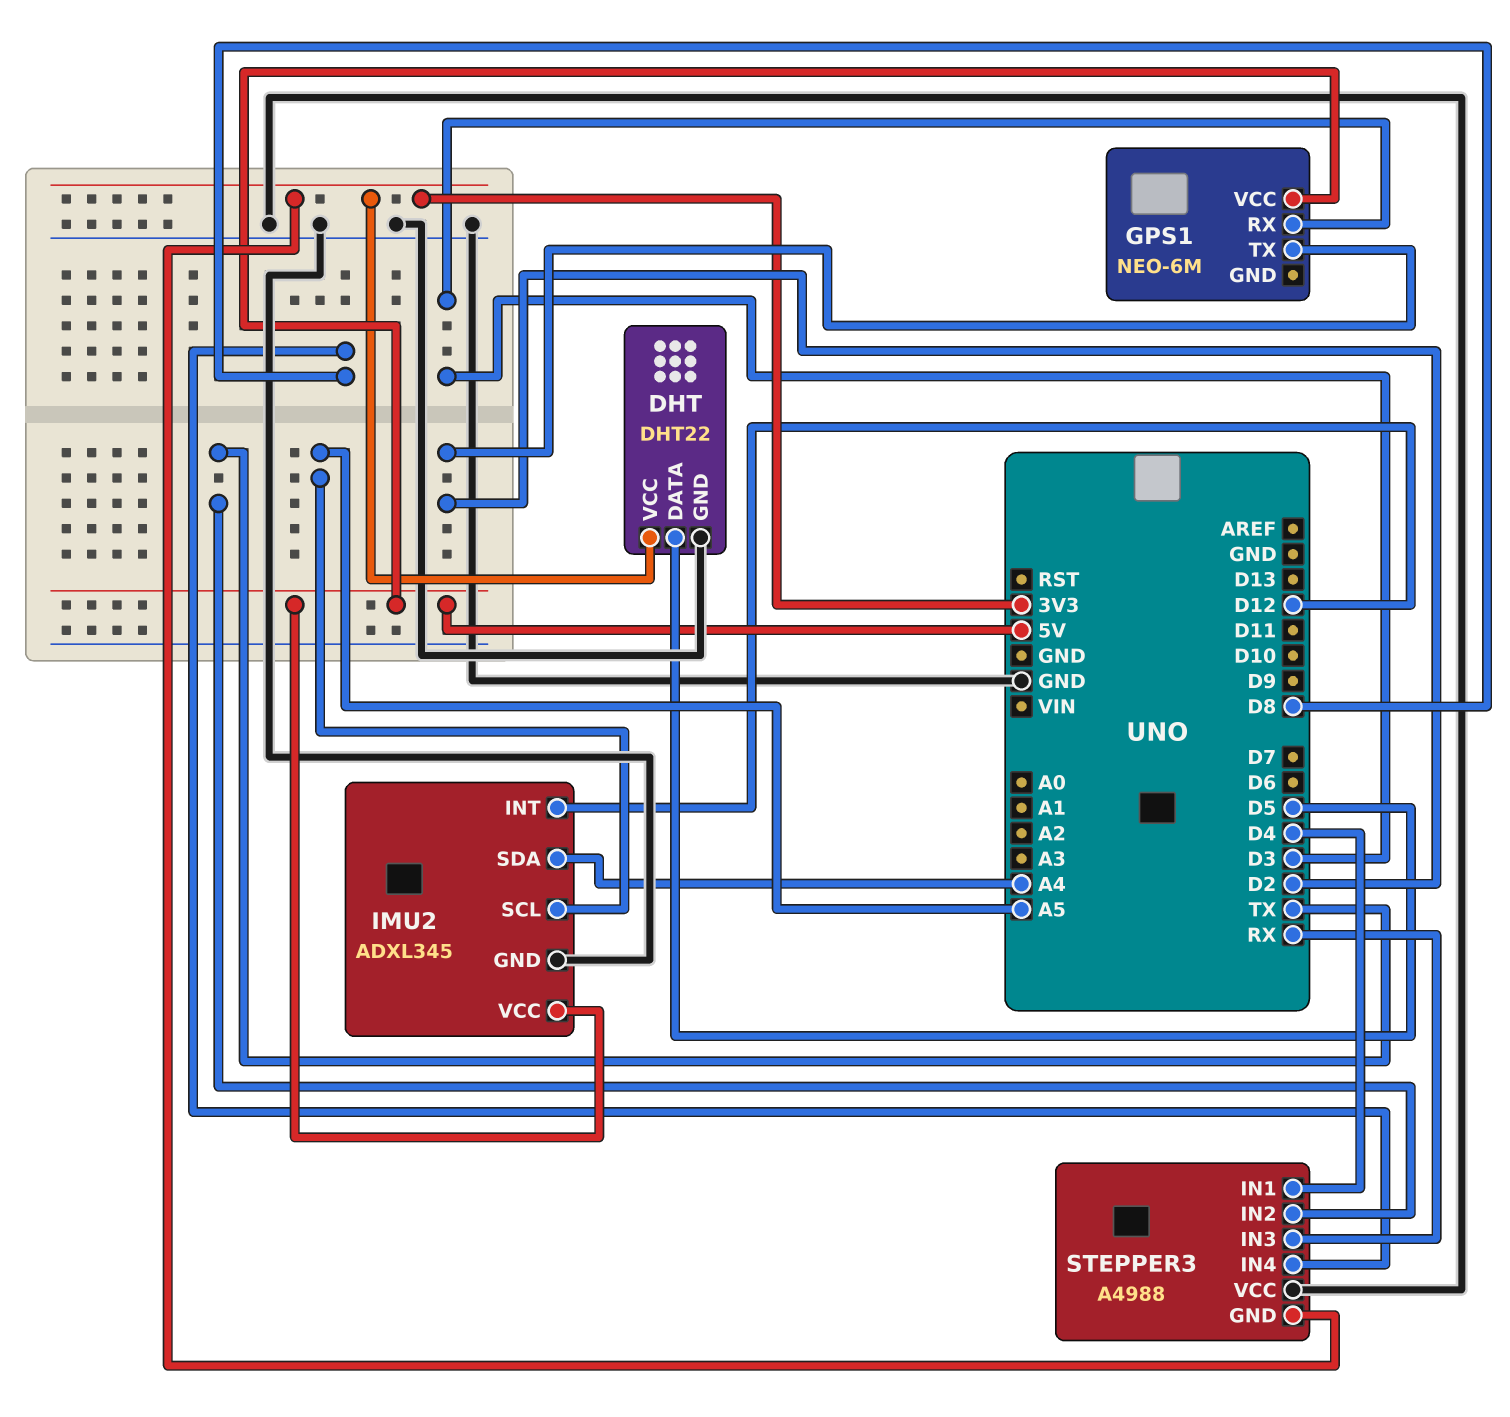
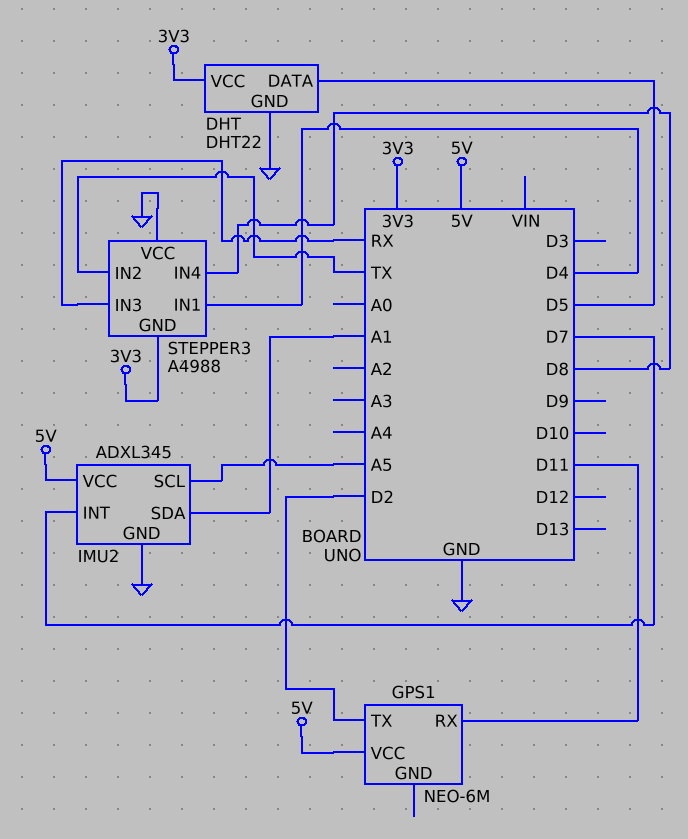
GPS1 pin RX: D3 -> D11
IMU2 pin INT: D12 -> D7
IMU2 pin SDA: A4 -> A1

